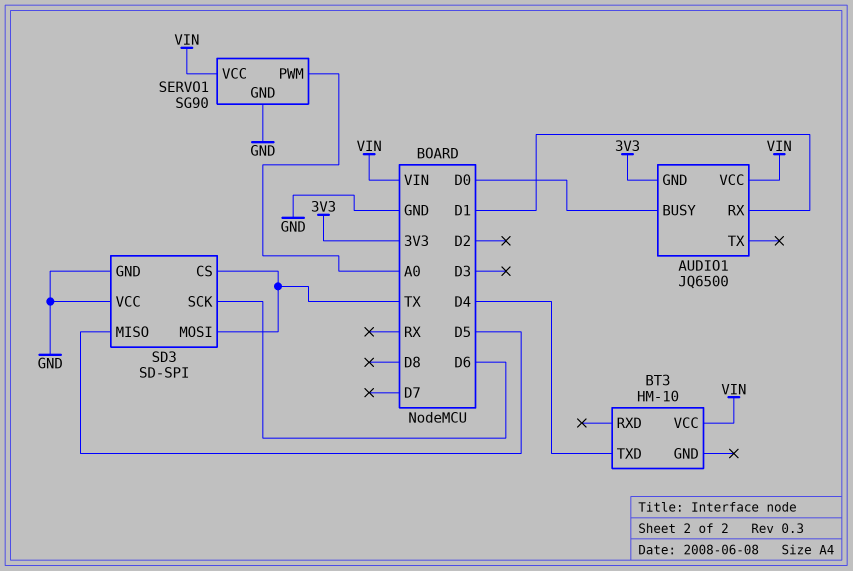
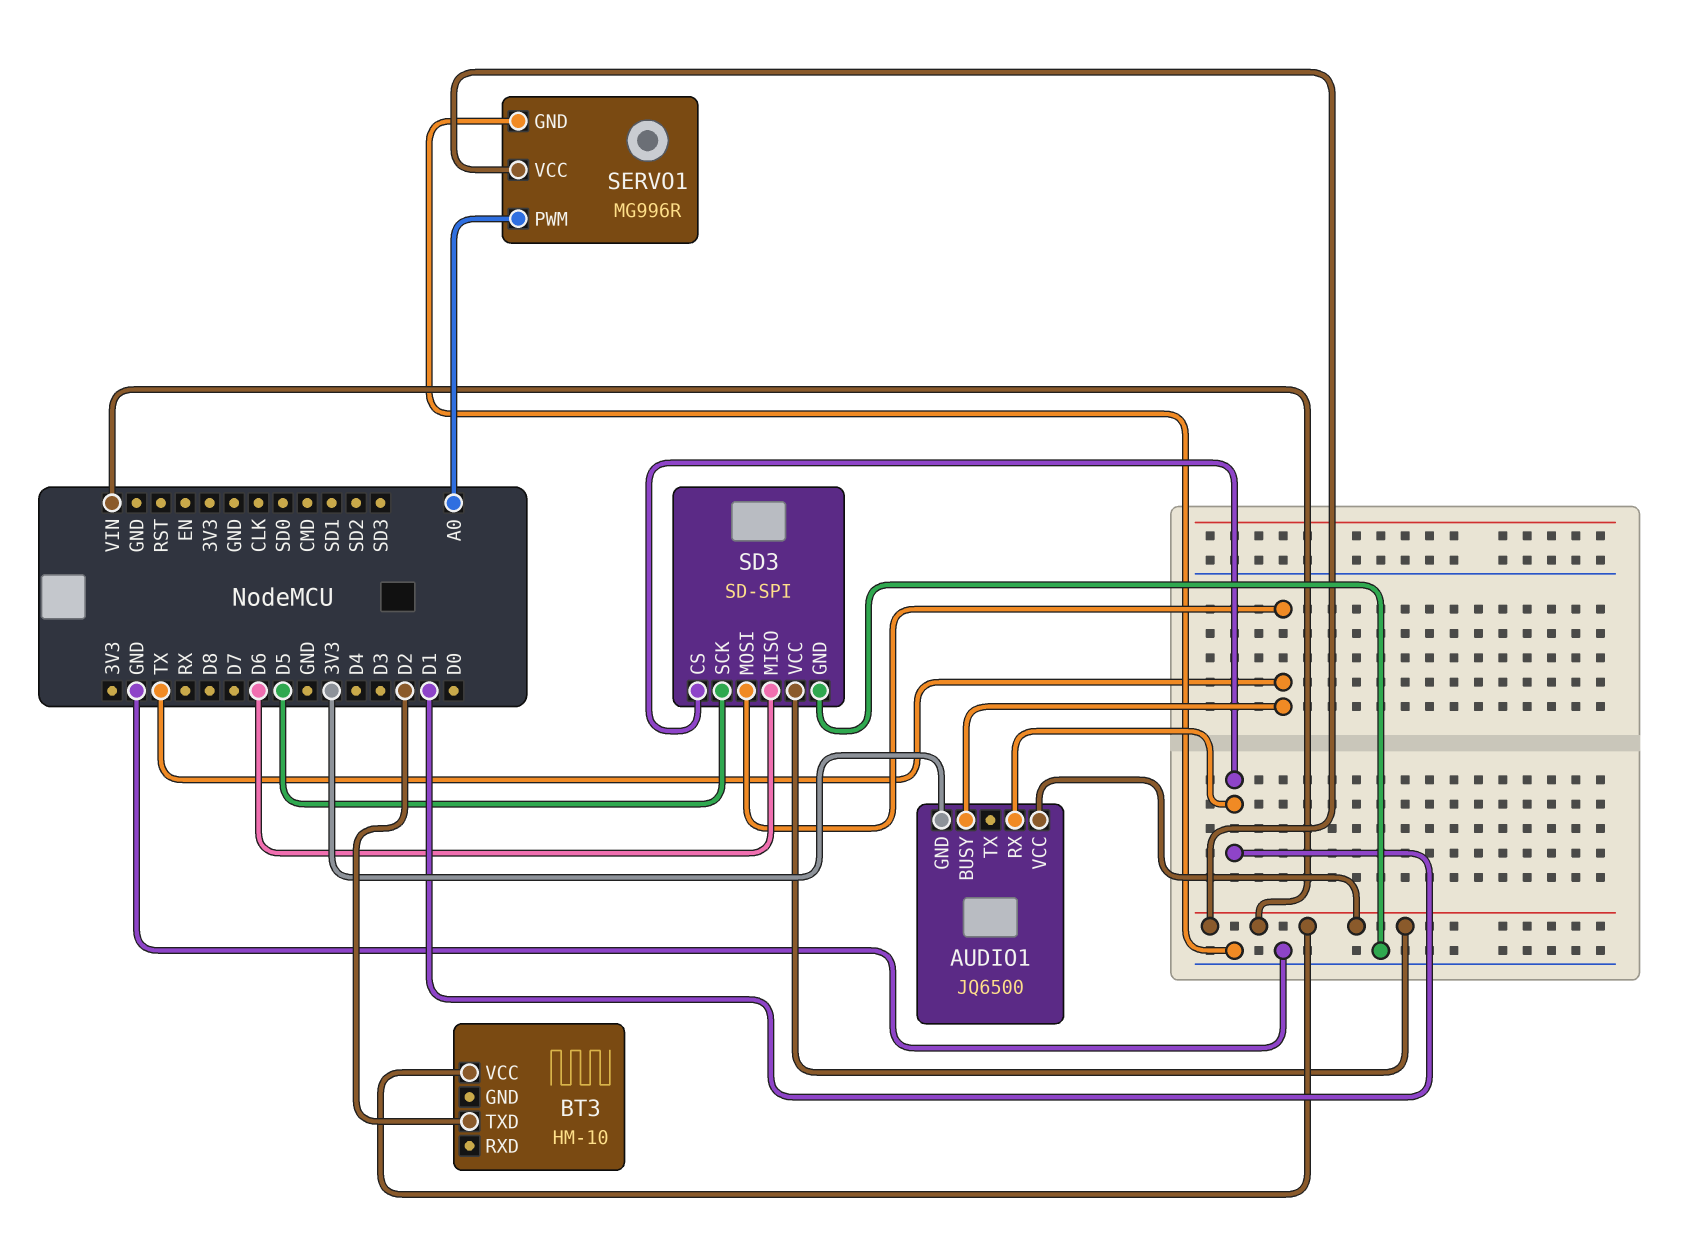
AUDIO1 pin BUSY: D0 -> TX
BT3 pin TXD: D4 -> D2
SD3 pin CS: TX -> D1
SD3 pin MISO: D5 -> D6
SD3 pin SCK: D6 -> D5
SD3 pin VCC: GND -> VIN
SERVO1: SG90 -> MG996R

